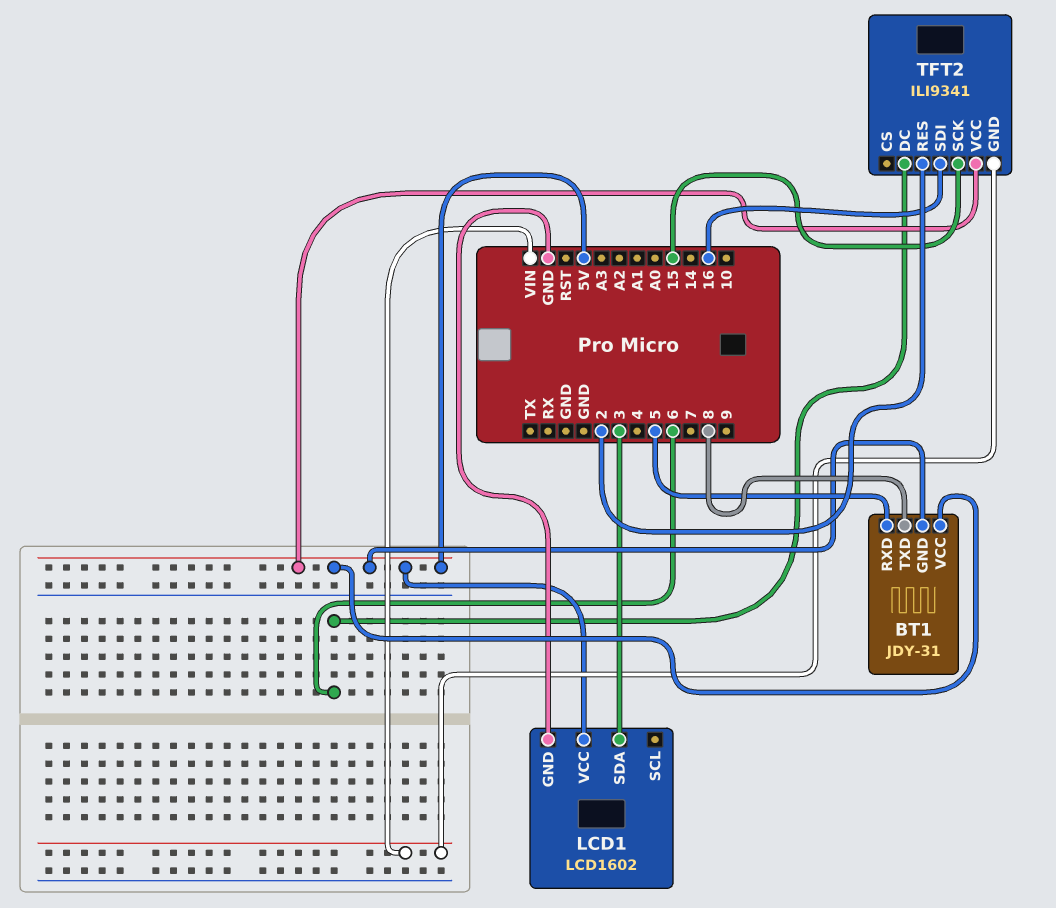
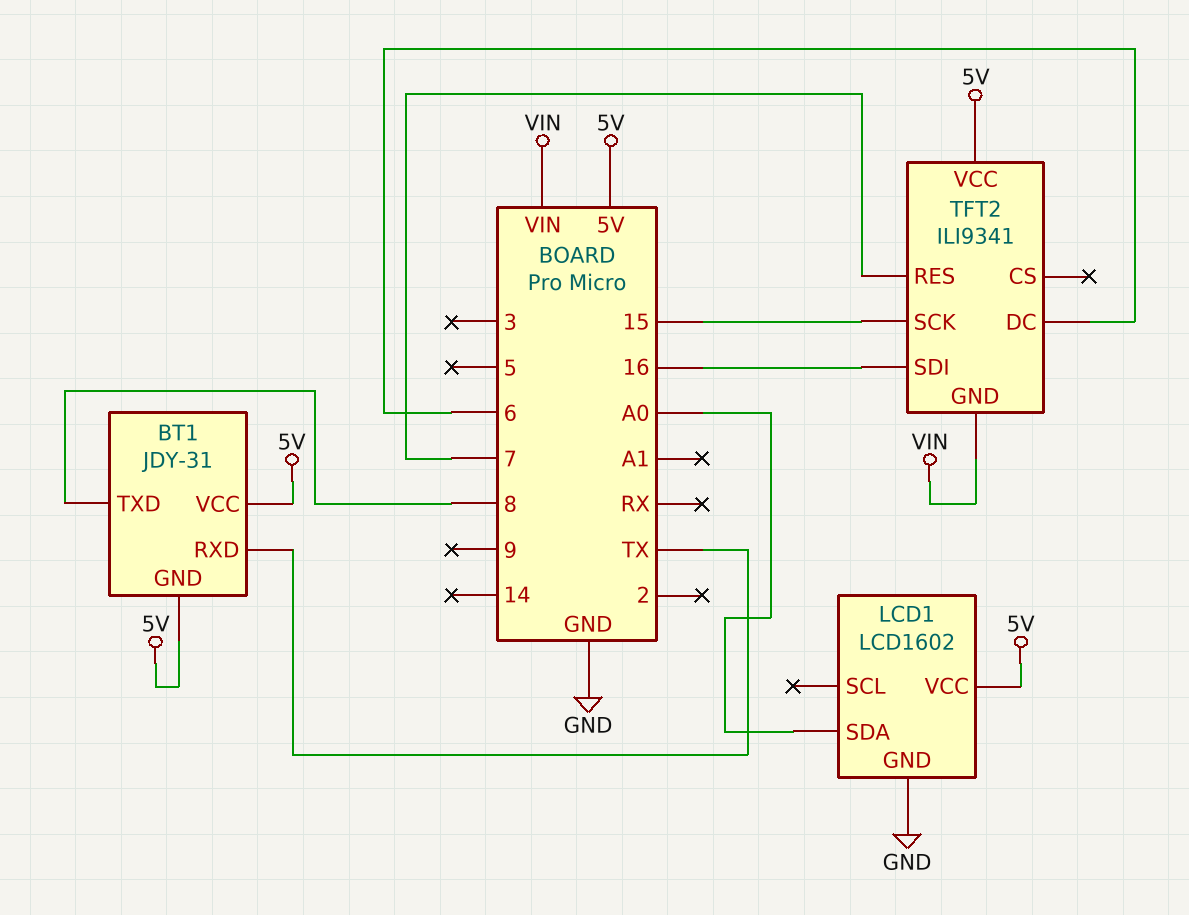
BT1 pin RXD: 5 -> TX
LCD1 pin SDA: 3 -> A0
TFT2 pin RES: 2 -> 7

